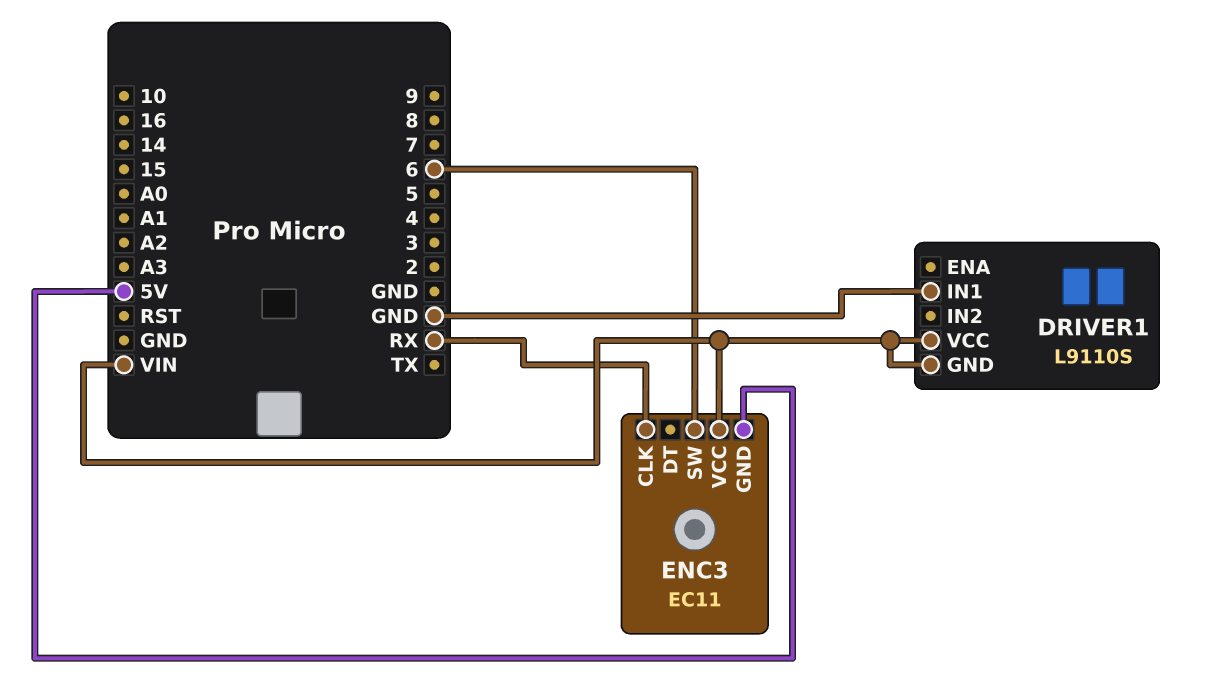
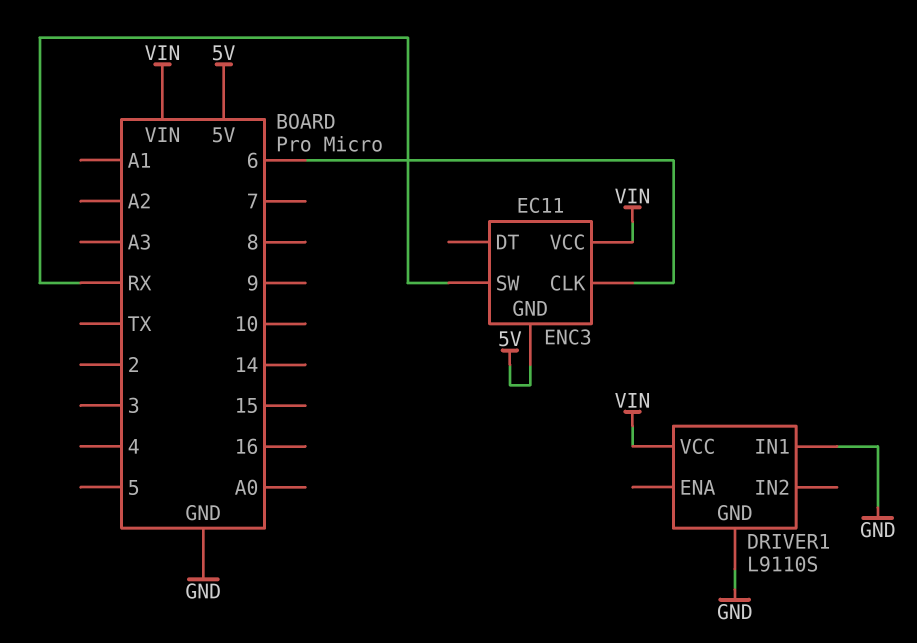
DRIVER1 pin GND: VIN -> GND
ENC3 pin CLK: RX -> 6
ENC3 pin SW: 6 -> RX

